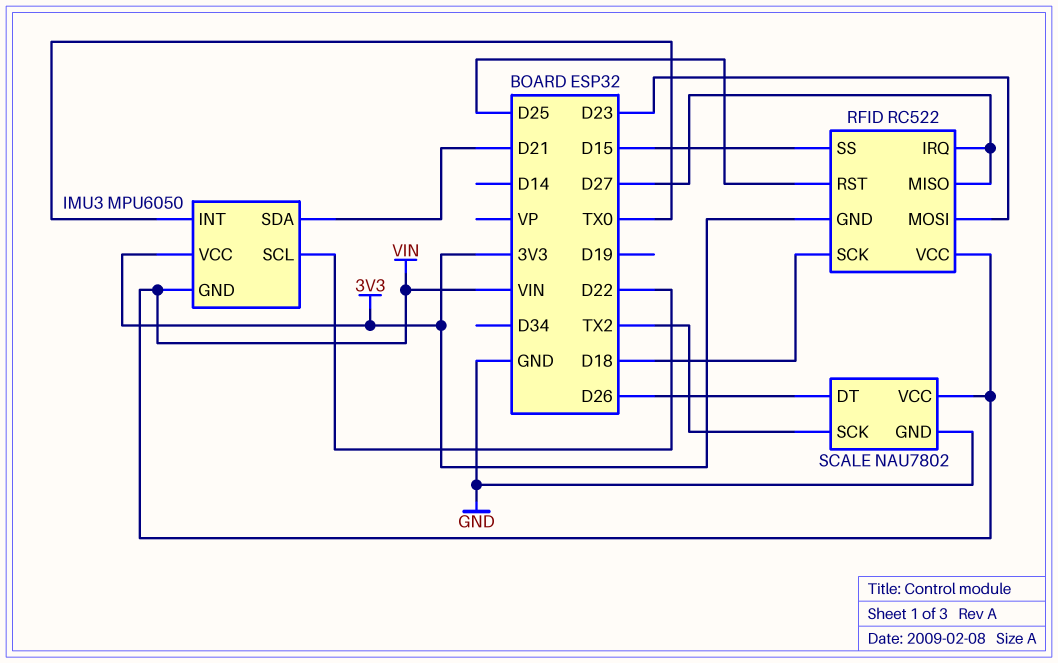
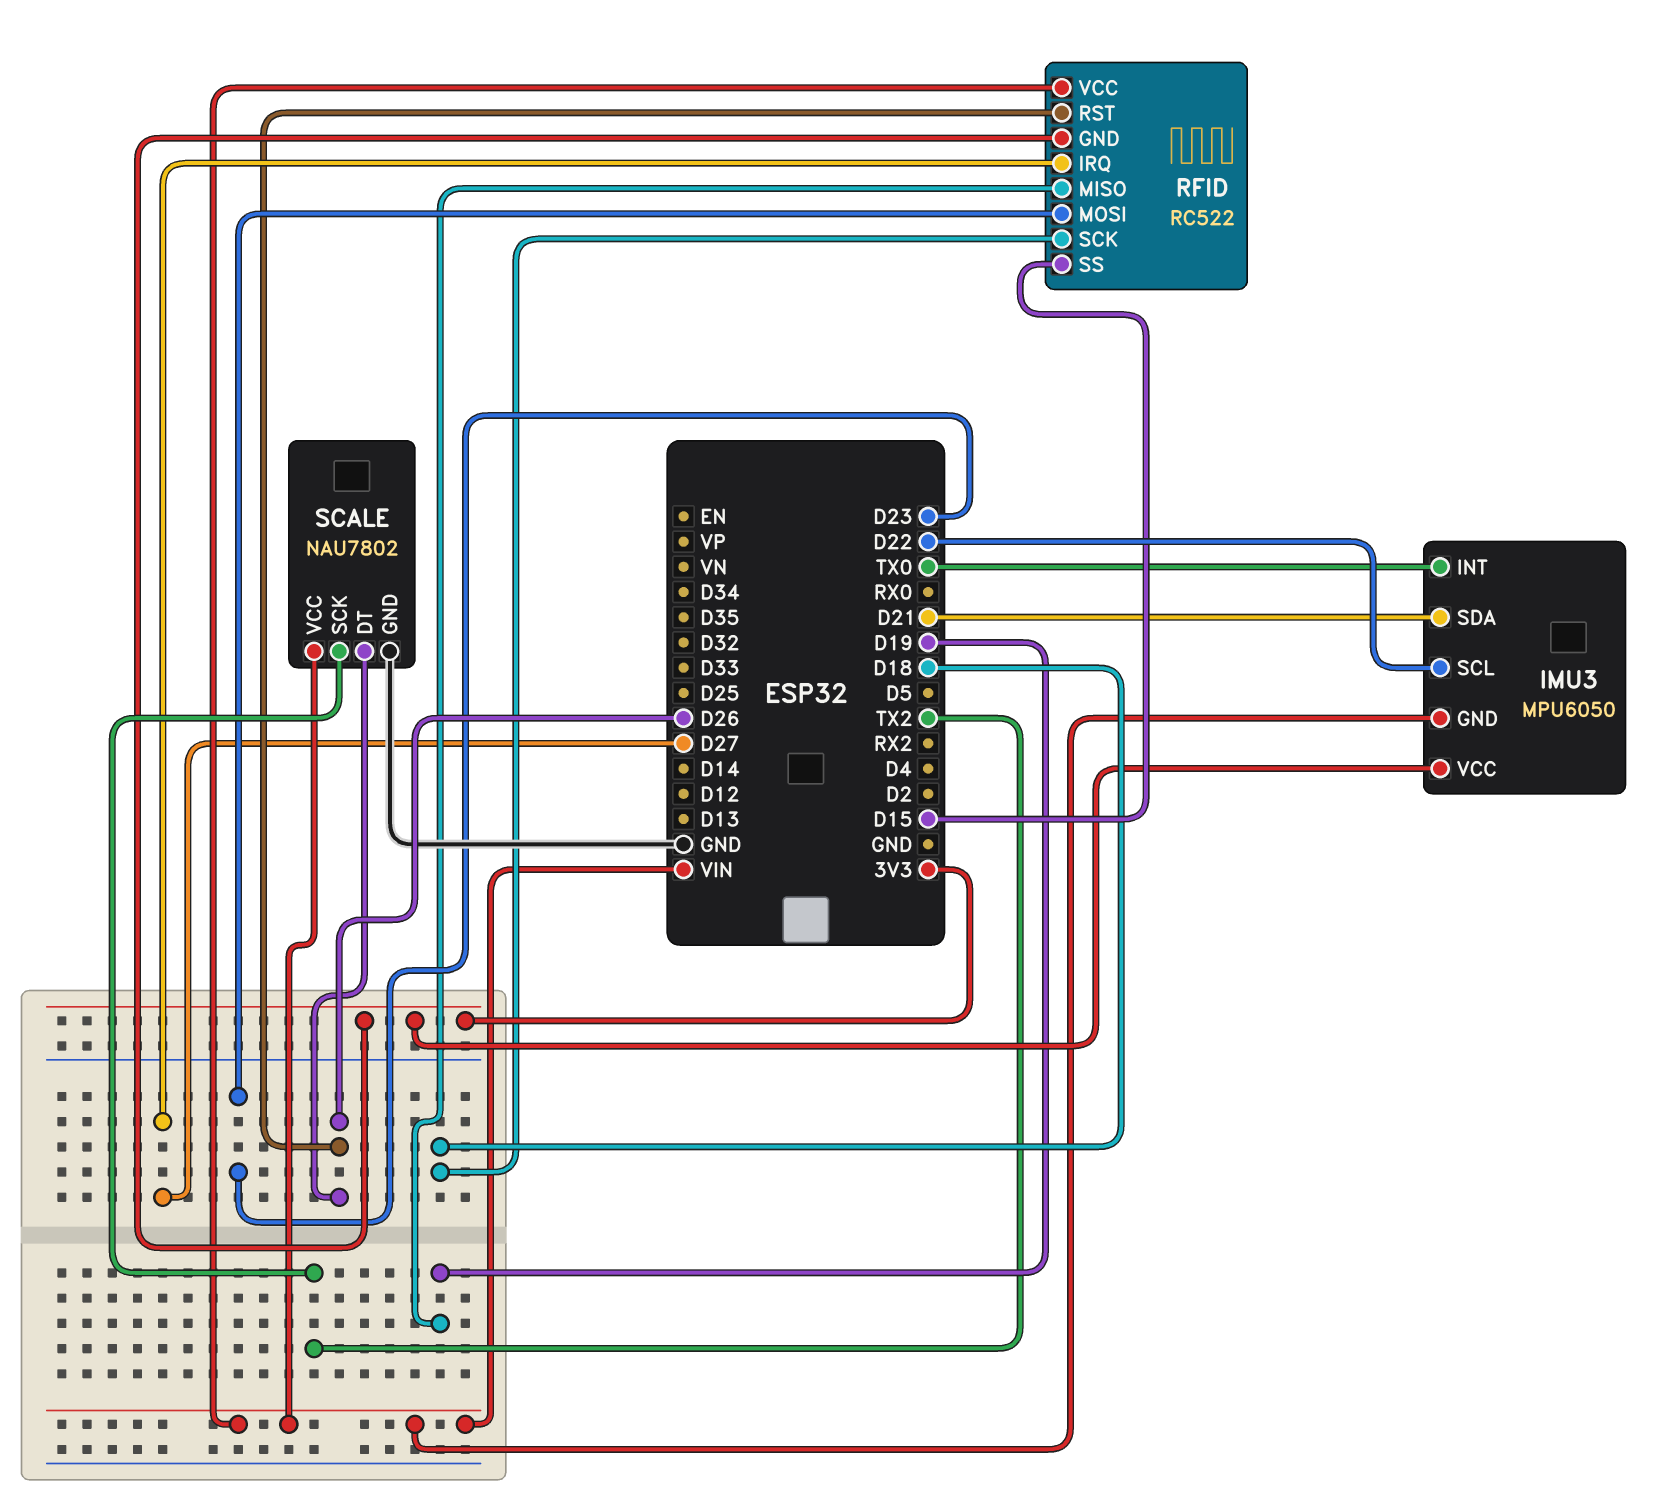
RFID pin MISO: D27 -> D19
RFID pin RST: D25 -> D26

